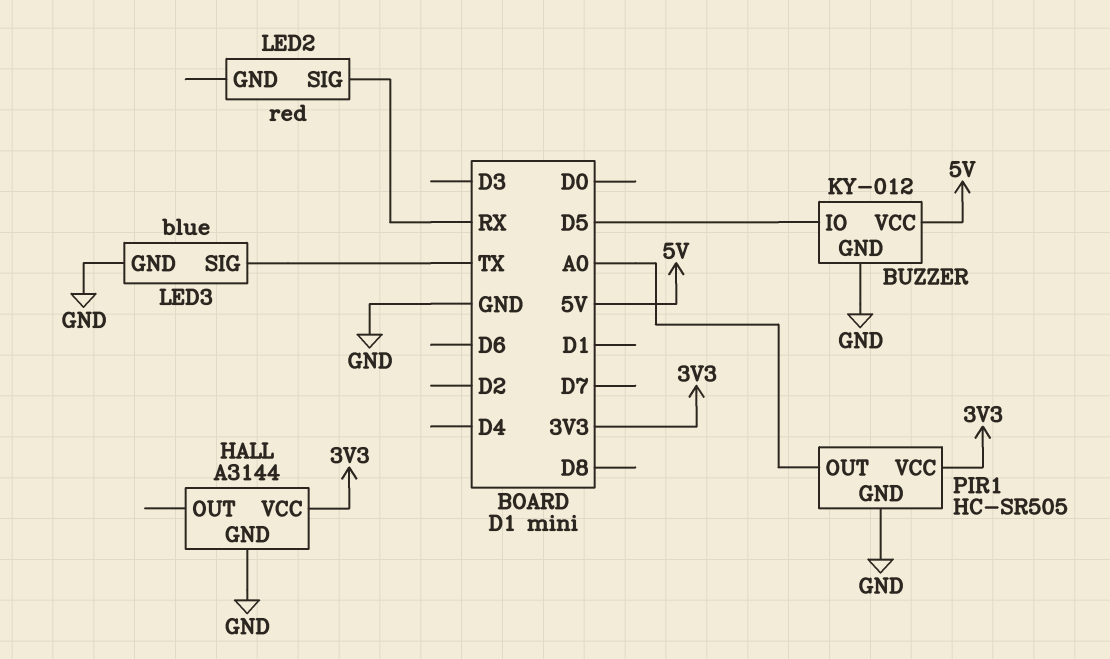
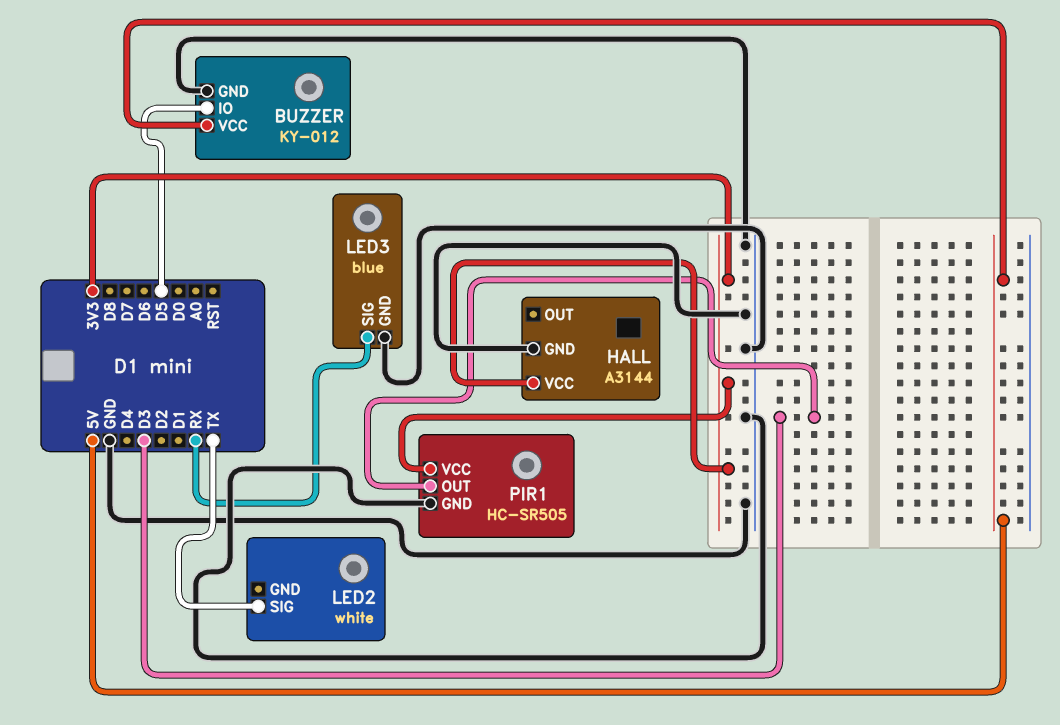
LED2: red -> white
LED2 pin SIG: RX -> TX
LED3 pin SIG: TX -> RX
PIR1 pin OUT: A0 -> D3

